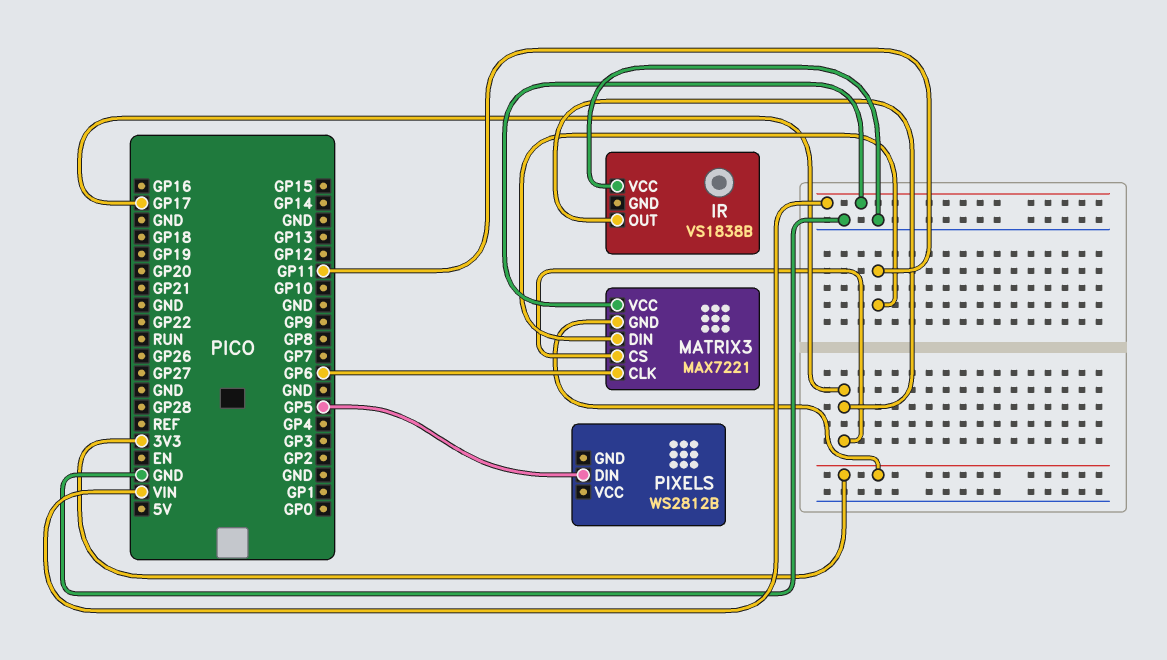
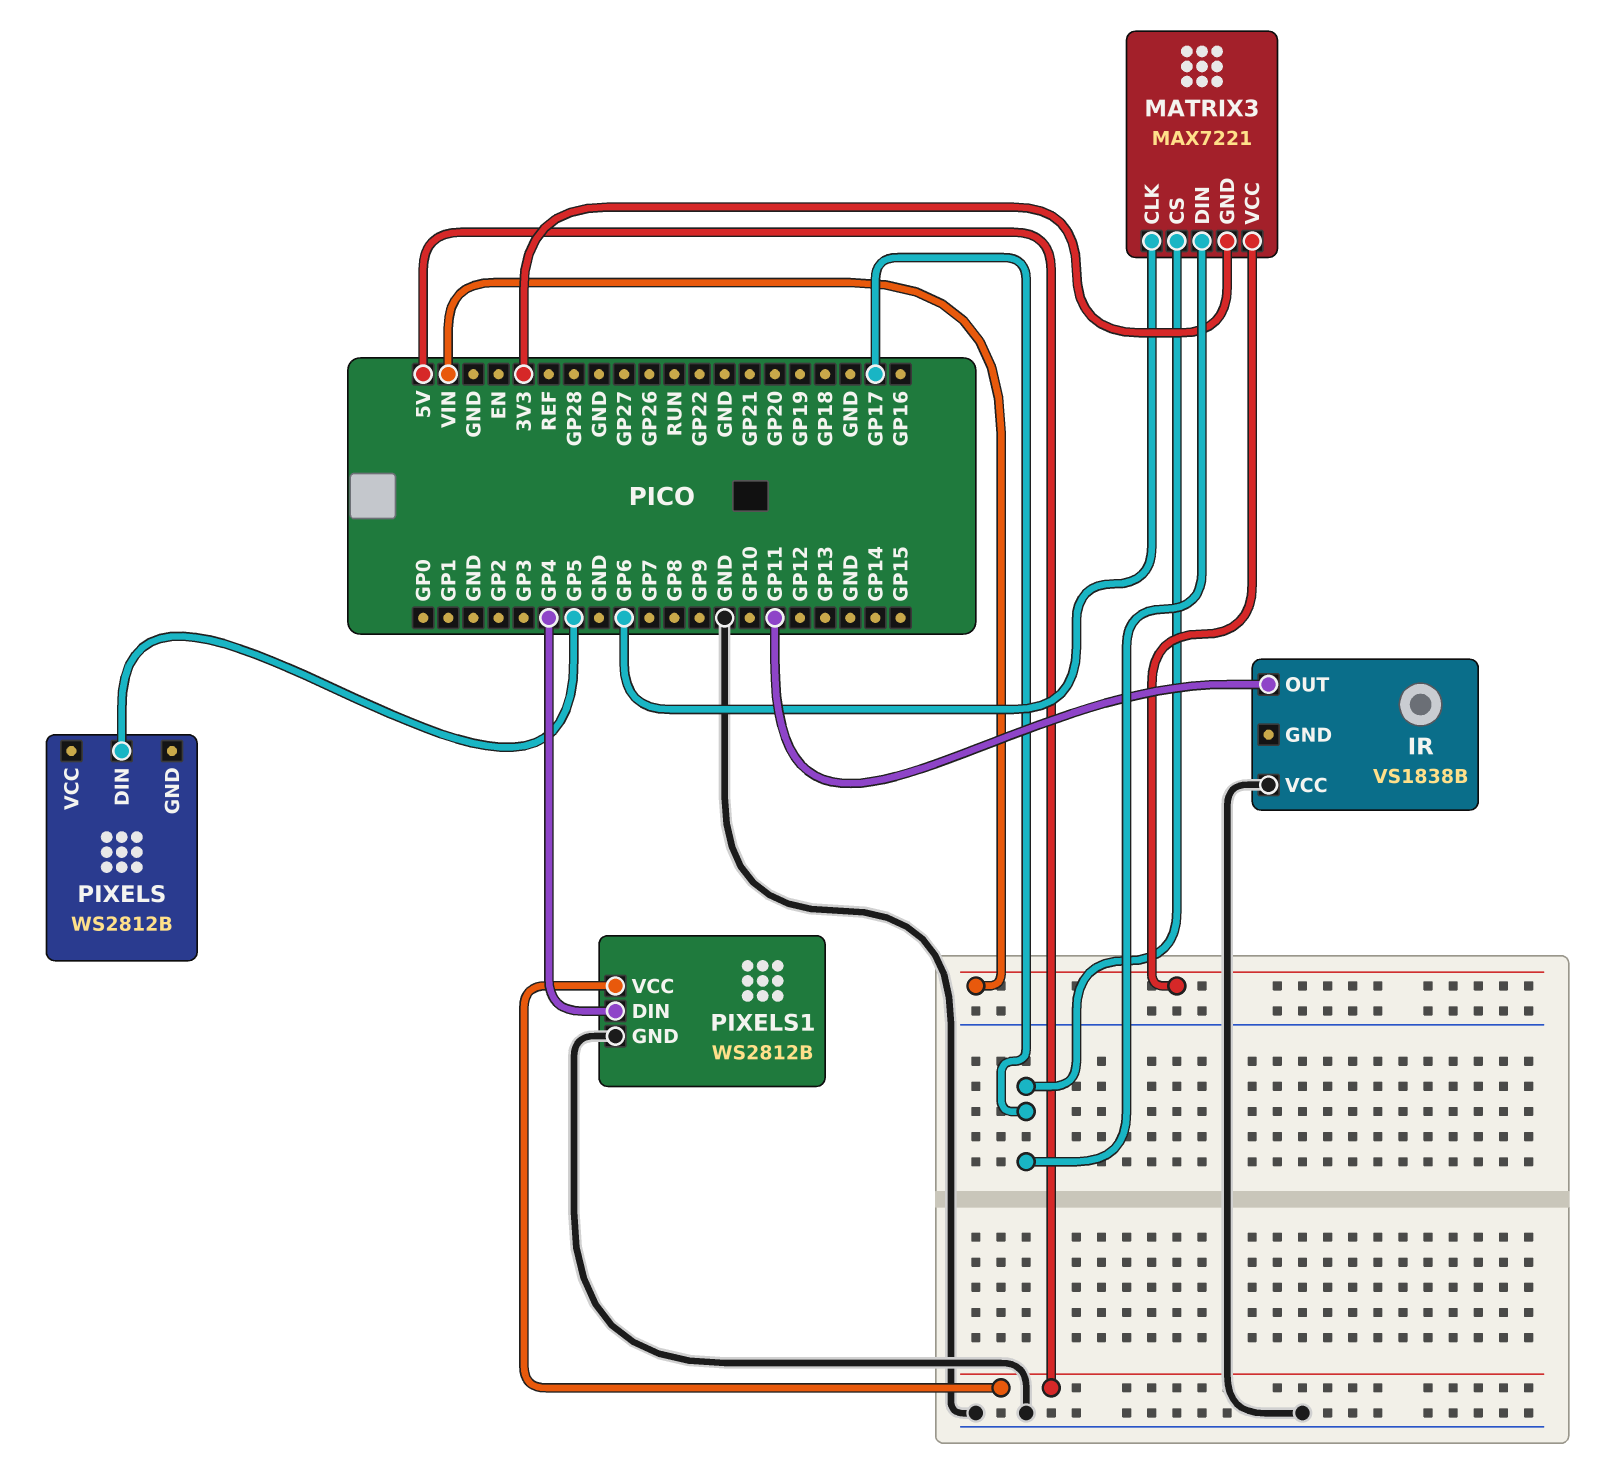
IR pin OUT: GP17 -> GP11
MATRIX3 pin DIN: GP11 -> GP17
PIXELS1: none -> WS2812B
PIXELS1 pin DIN: none -> GP4
PIXELS1 pin GND: none -> GND
PIXELS1 pin VCC: none -> 5V

